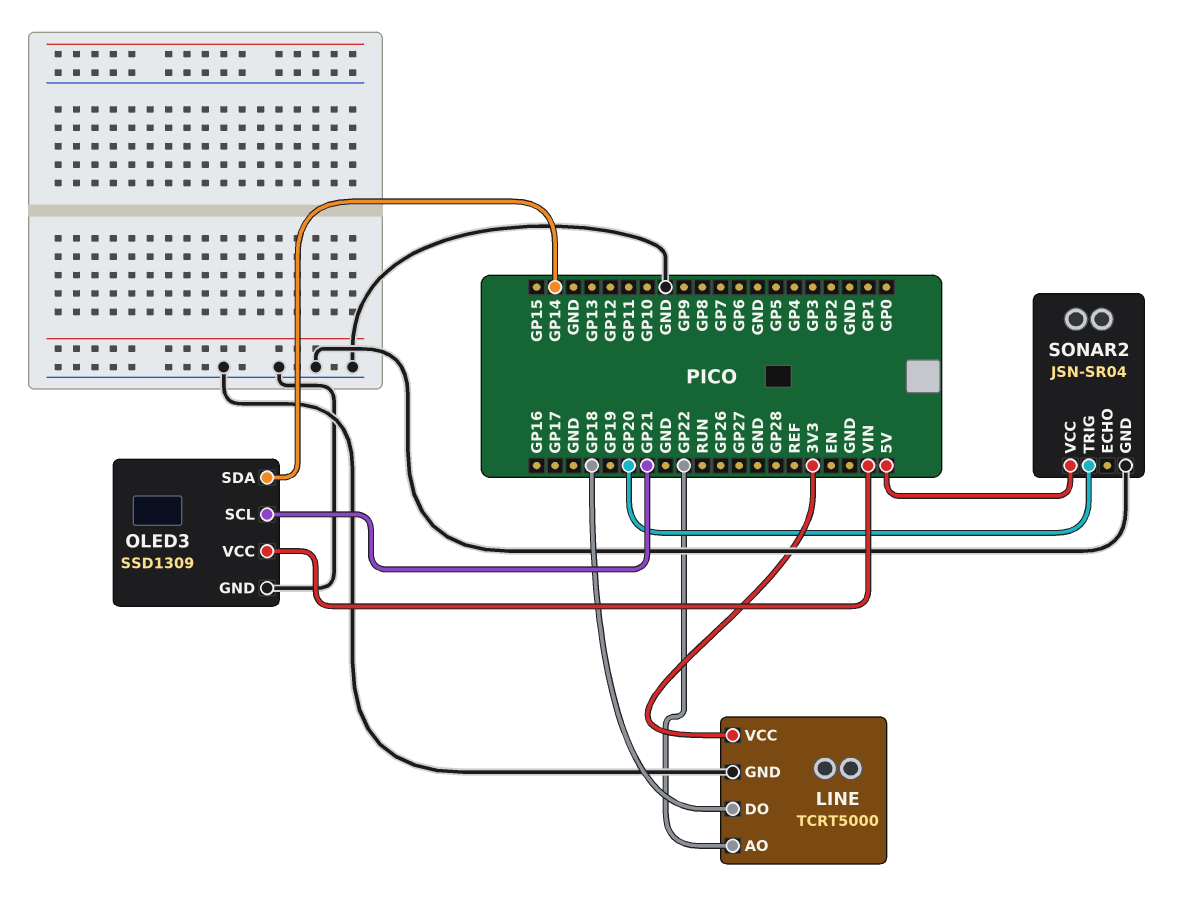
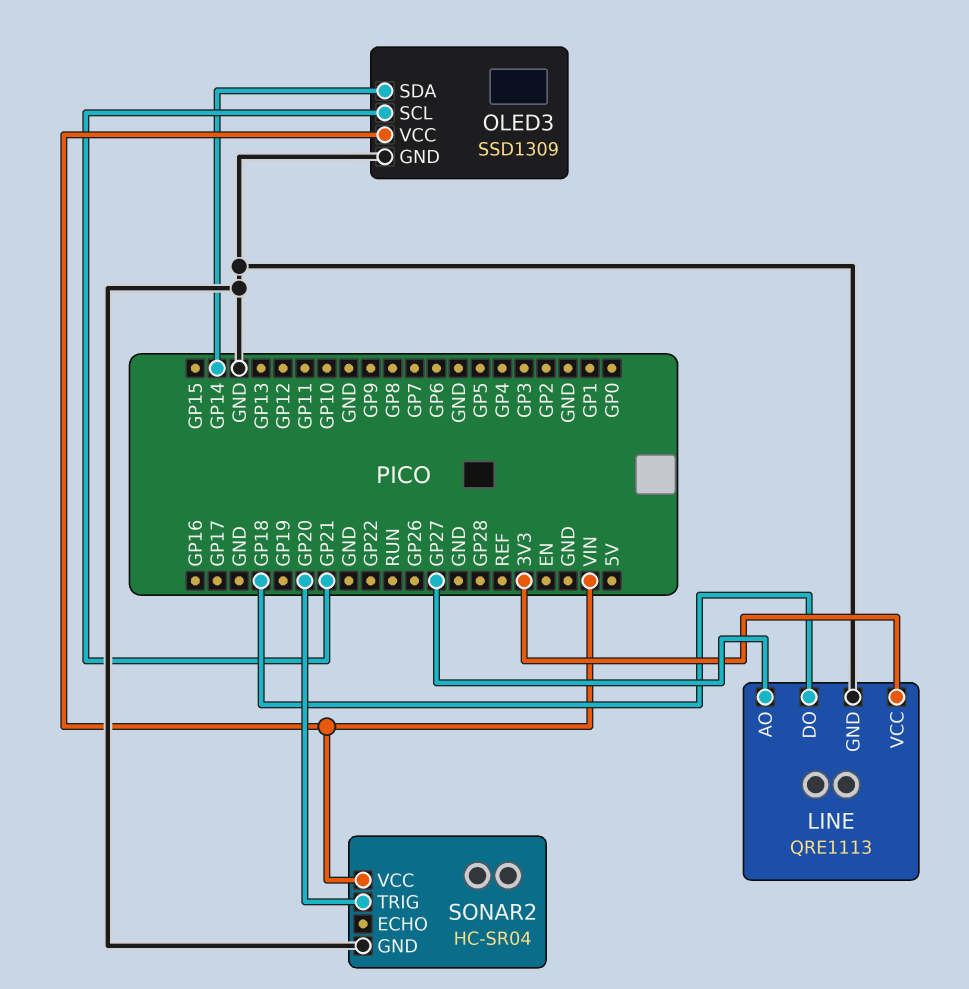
LINE: TCRT5000 -> QRE1113
LINE pin AO: GP22 -> GP27
SONAR2: JSN-SR04 -> HC-SR04
SONAR2 pin VCC: 5V -> VIN

